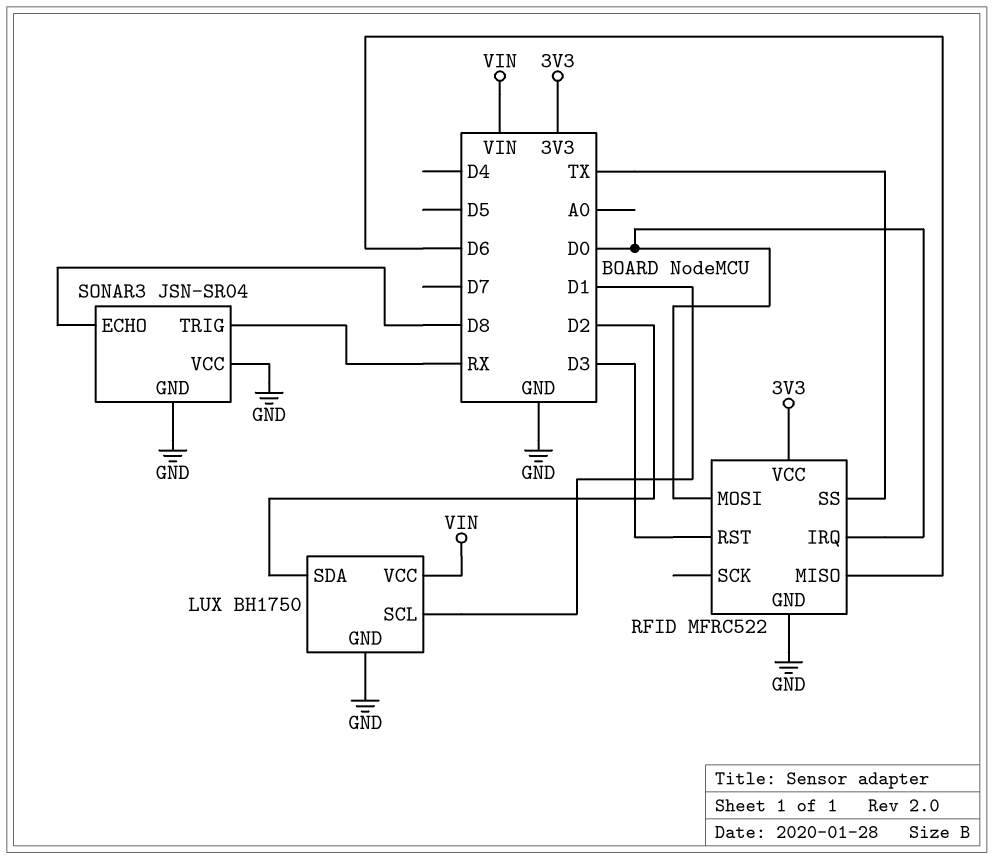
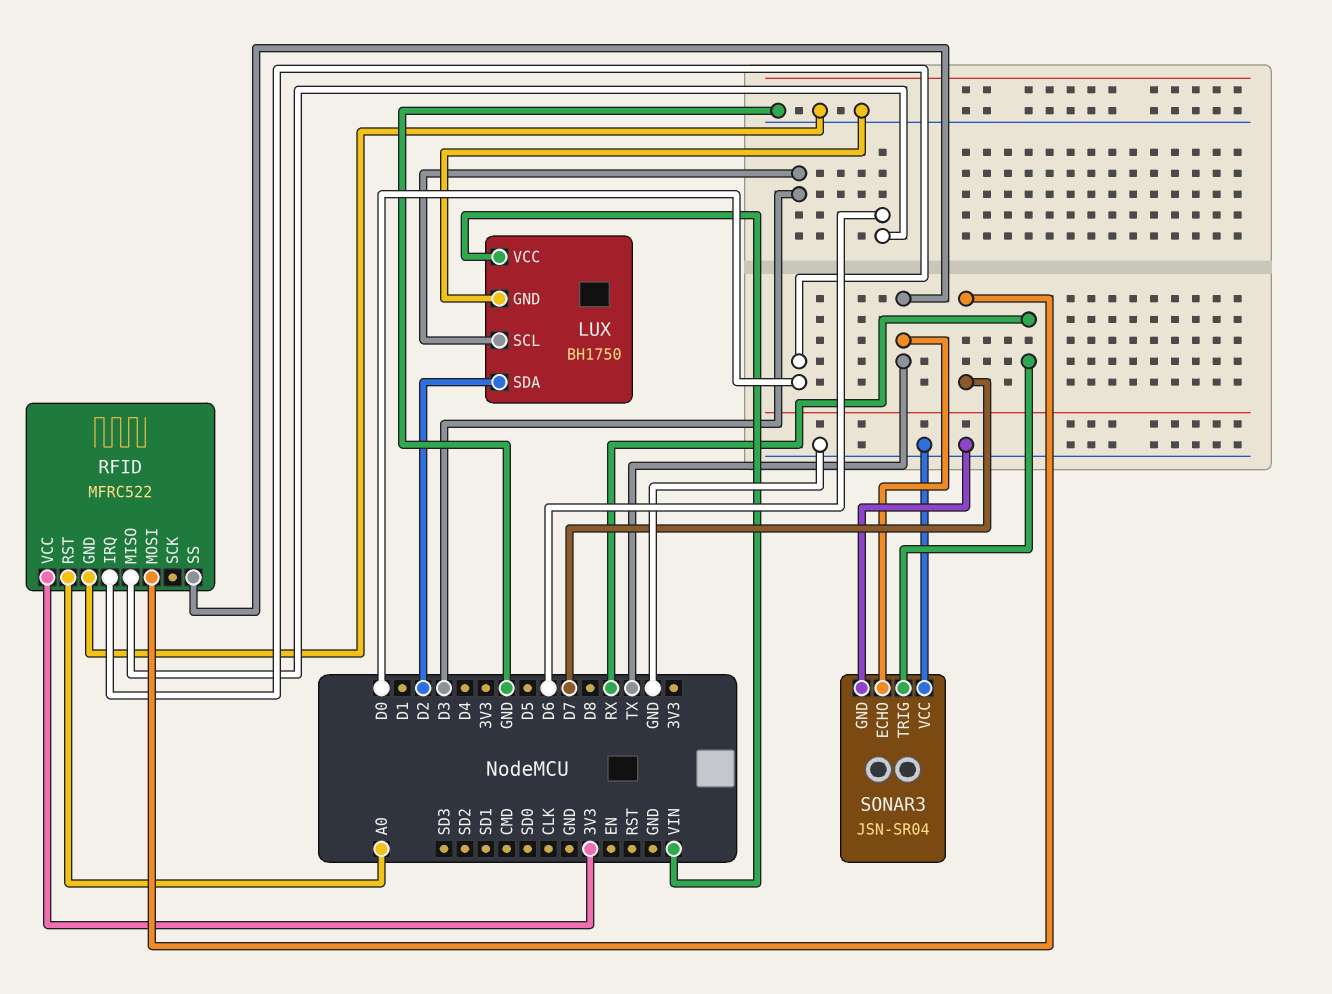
LUX pin SCL: D1 -> D3
RFID pin MOSI: D0 -> D7
RFID pin RST: D3 -> A0
SONAR3 pin ECHO: D8 -> TX

